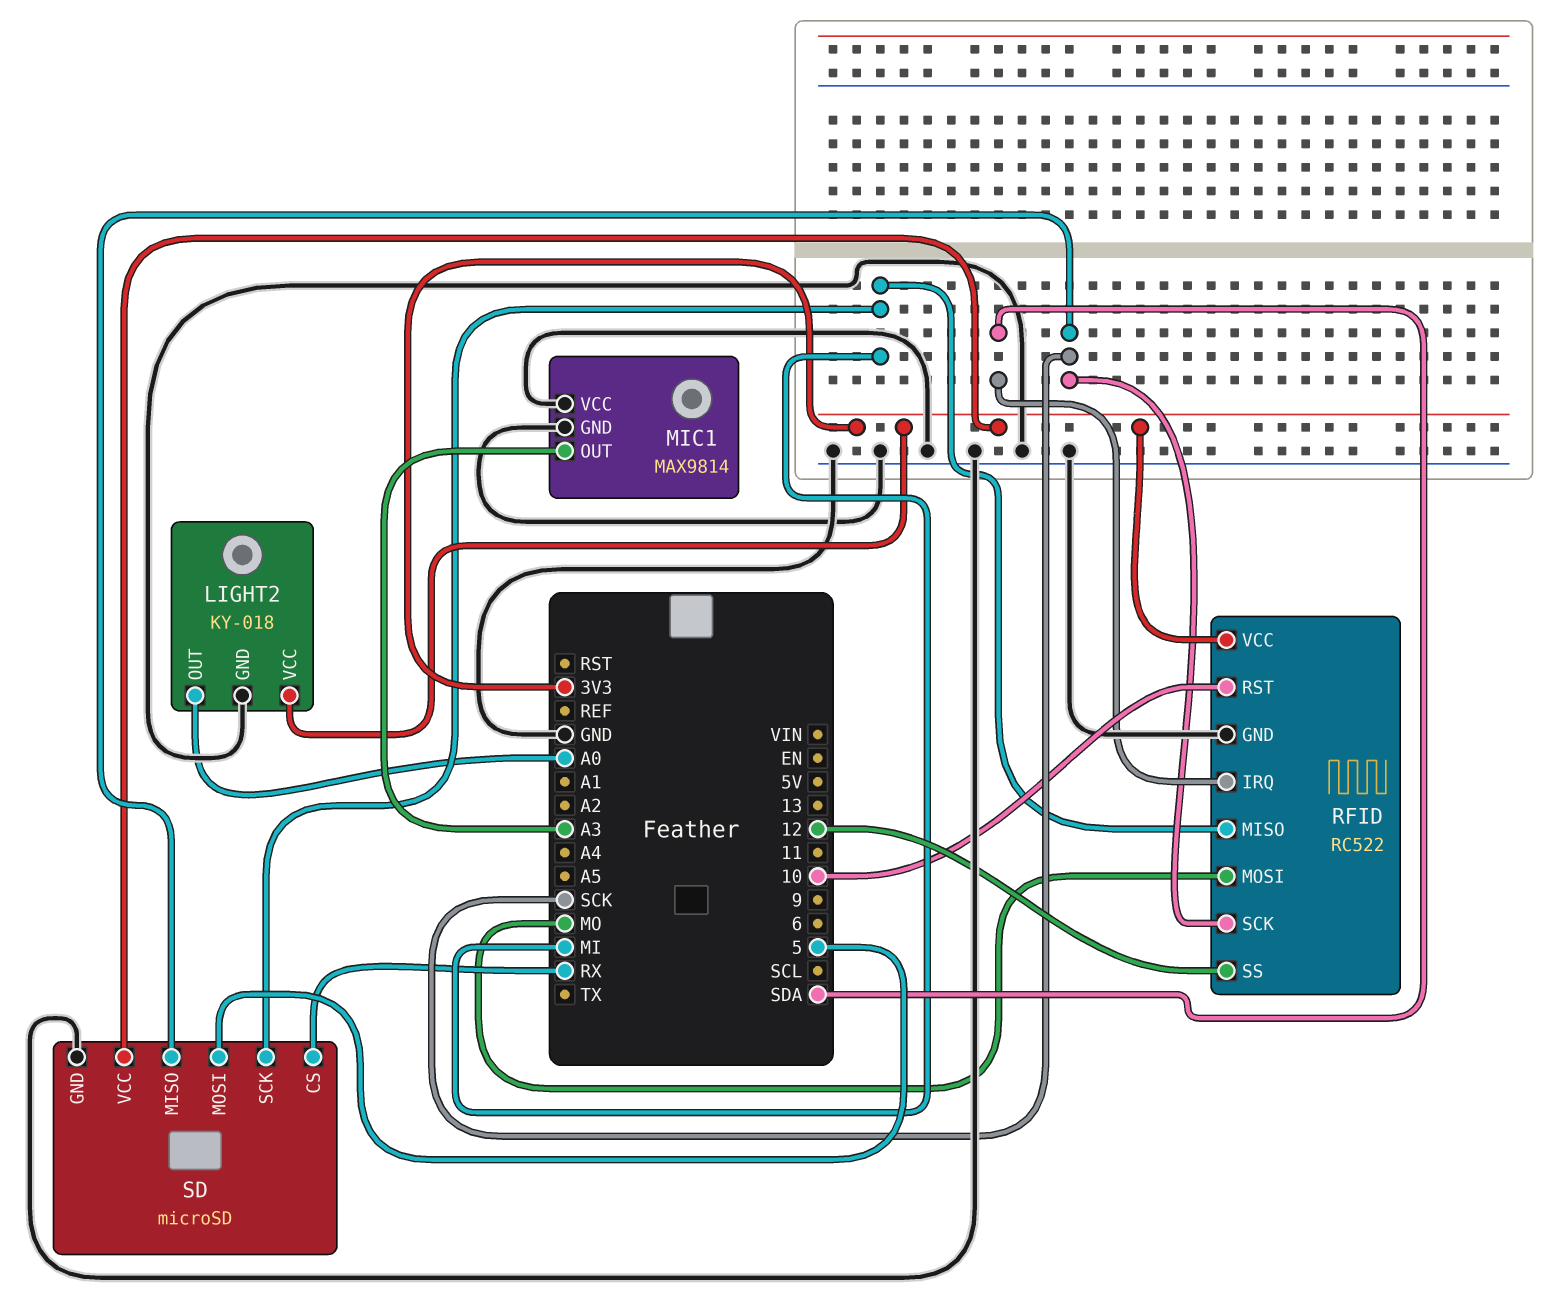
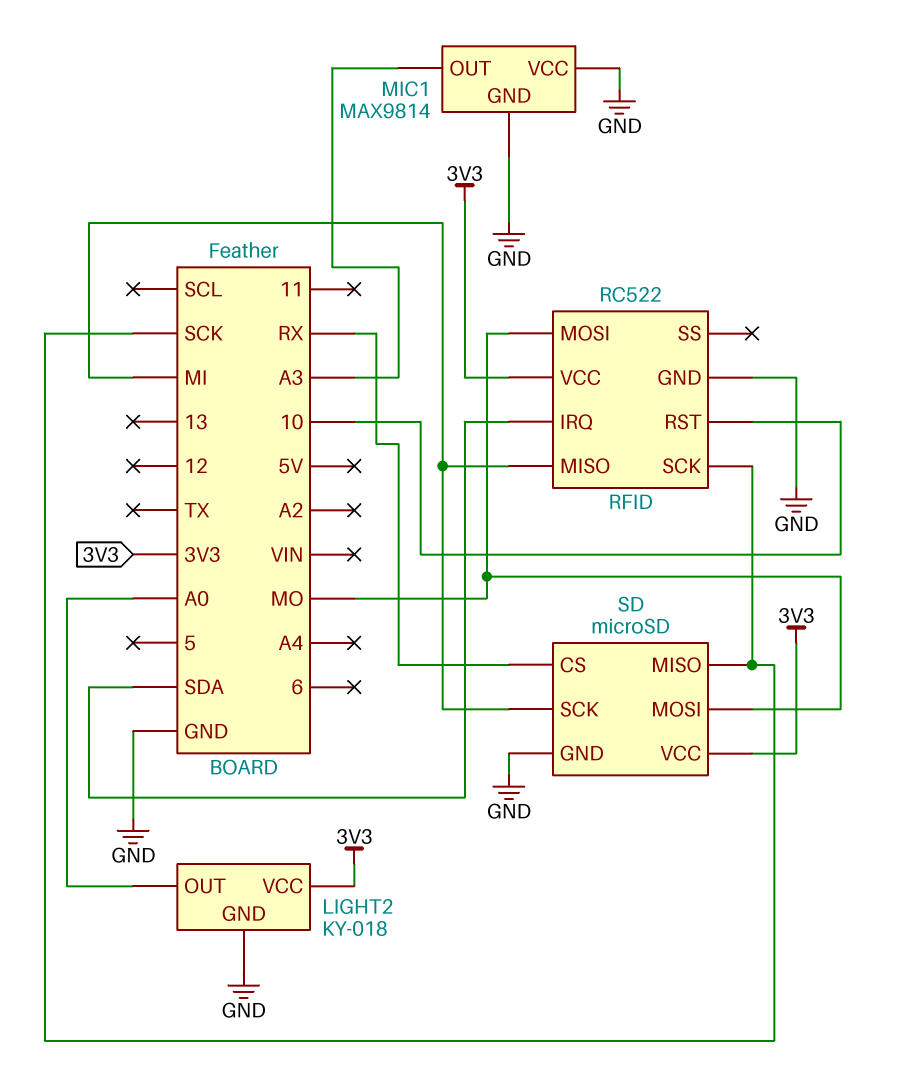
RFID pin SS: 12 -> none
SD pin MOSI: 5 -> MO

